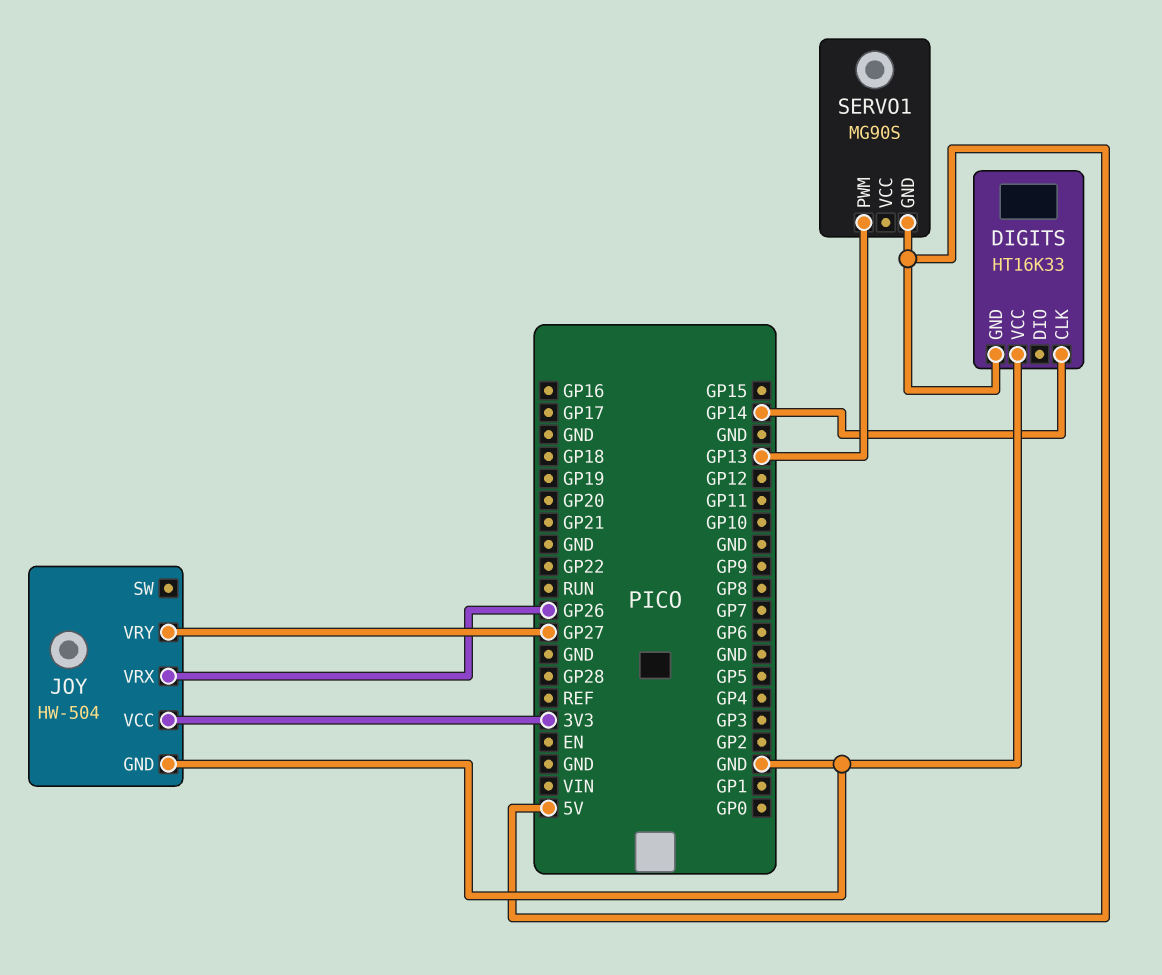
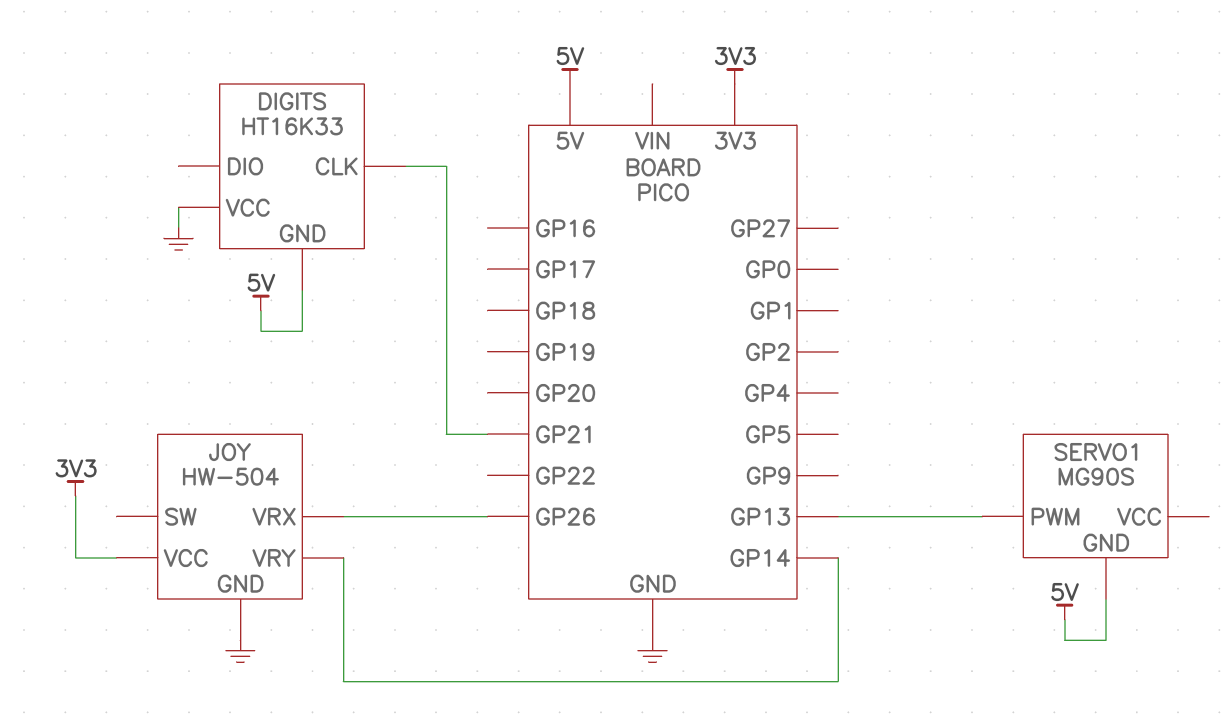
DIGITS pin CLK: GP14 -> GP21
JOY pin VRY: GP27 -> GP14

